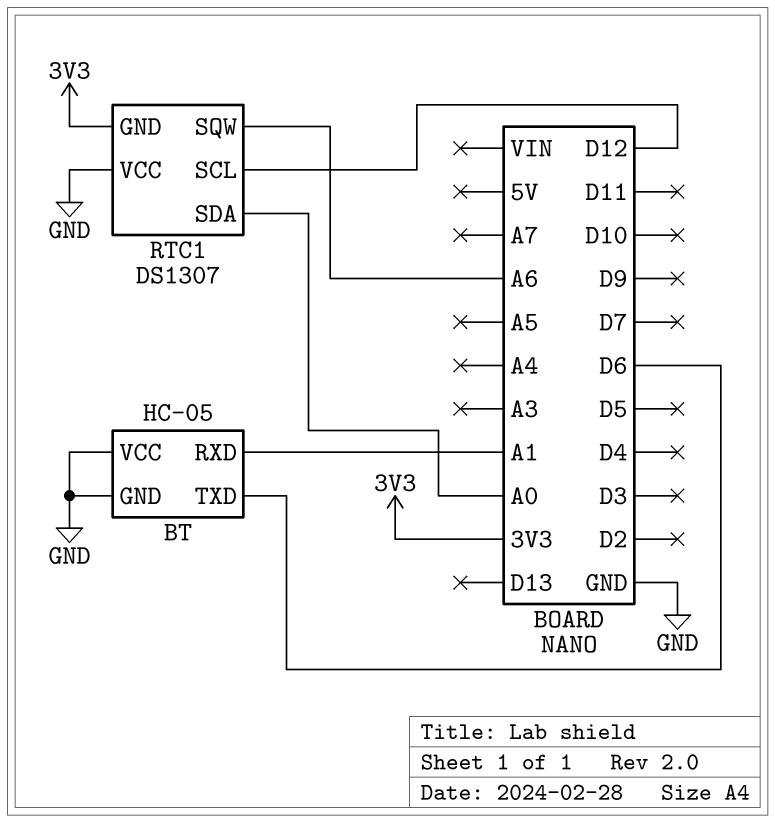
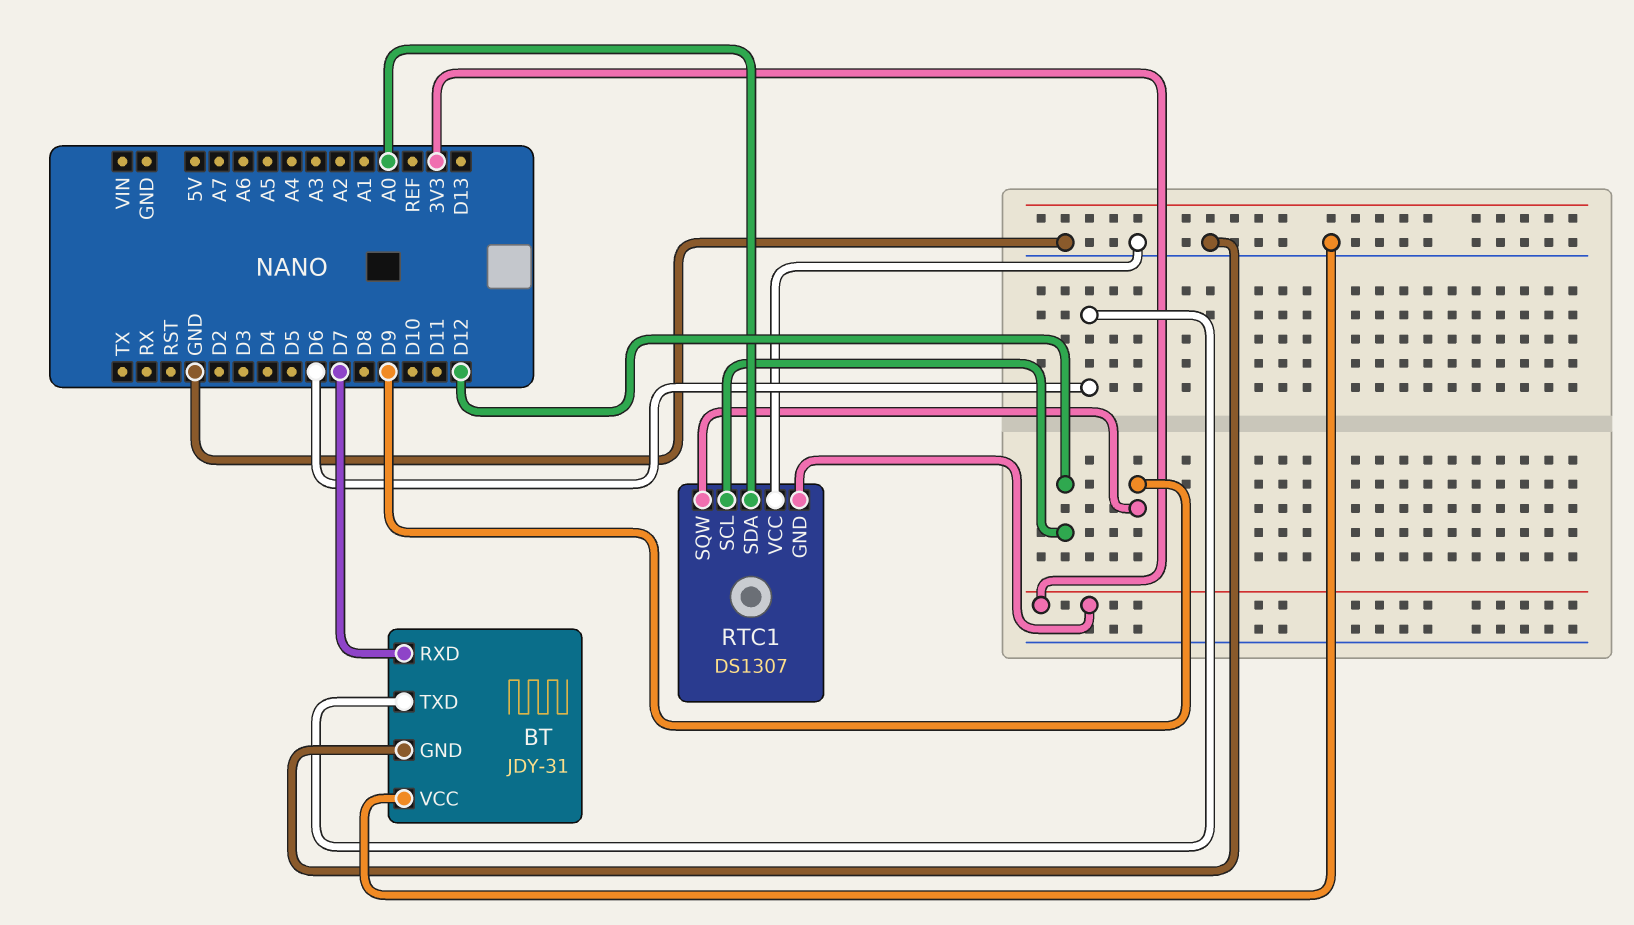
BT: HC-05 -> JDY-31
BT pin RXD: A1 -> D7
RTC1 pin SQW: A6 -> D9

